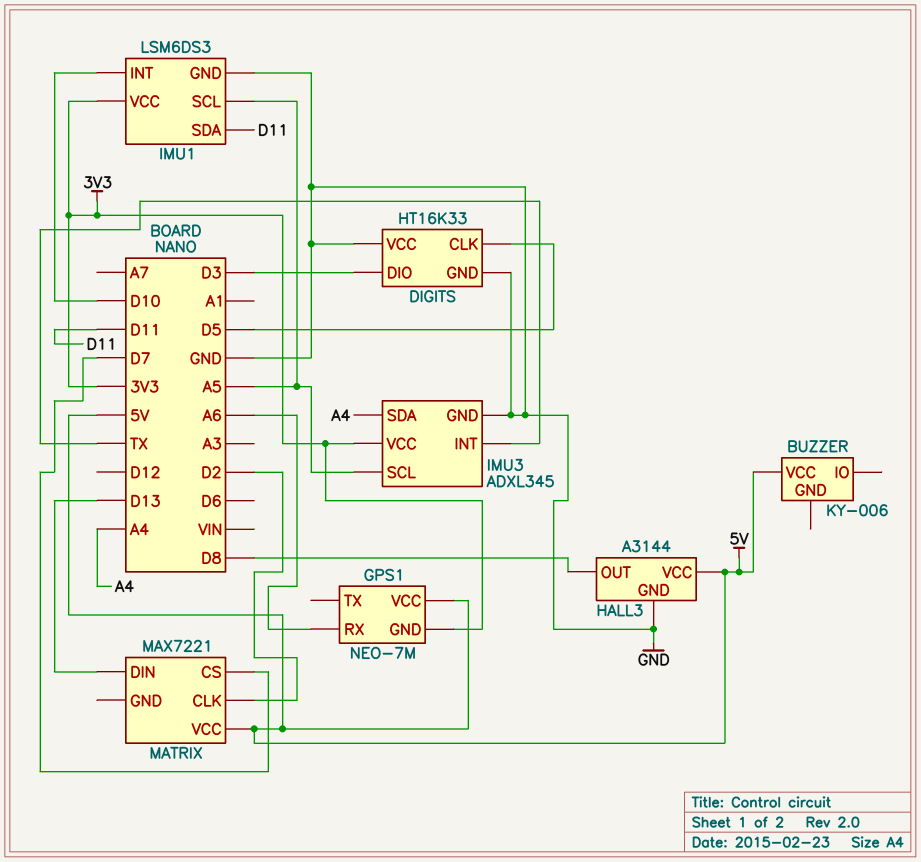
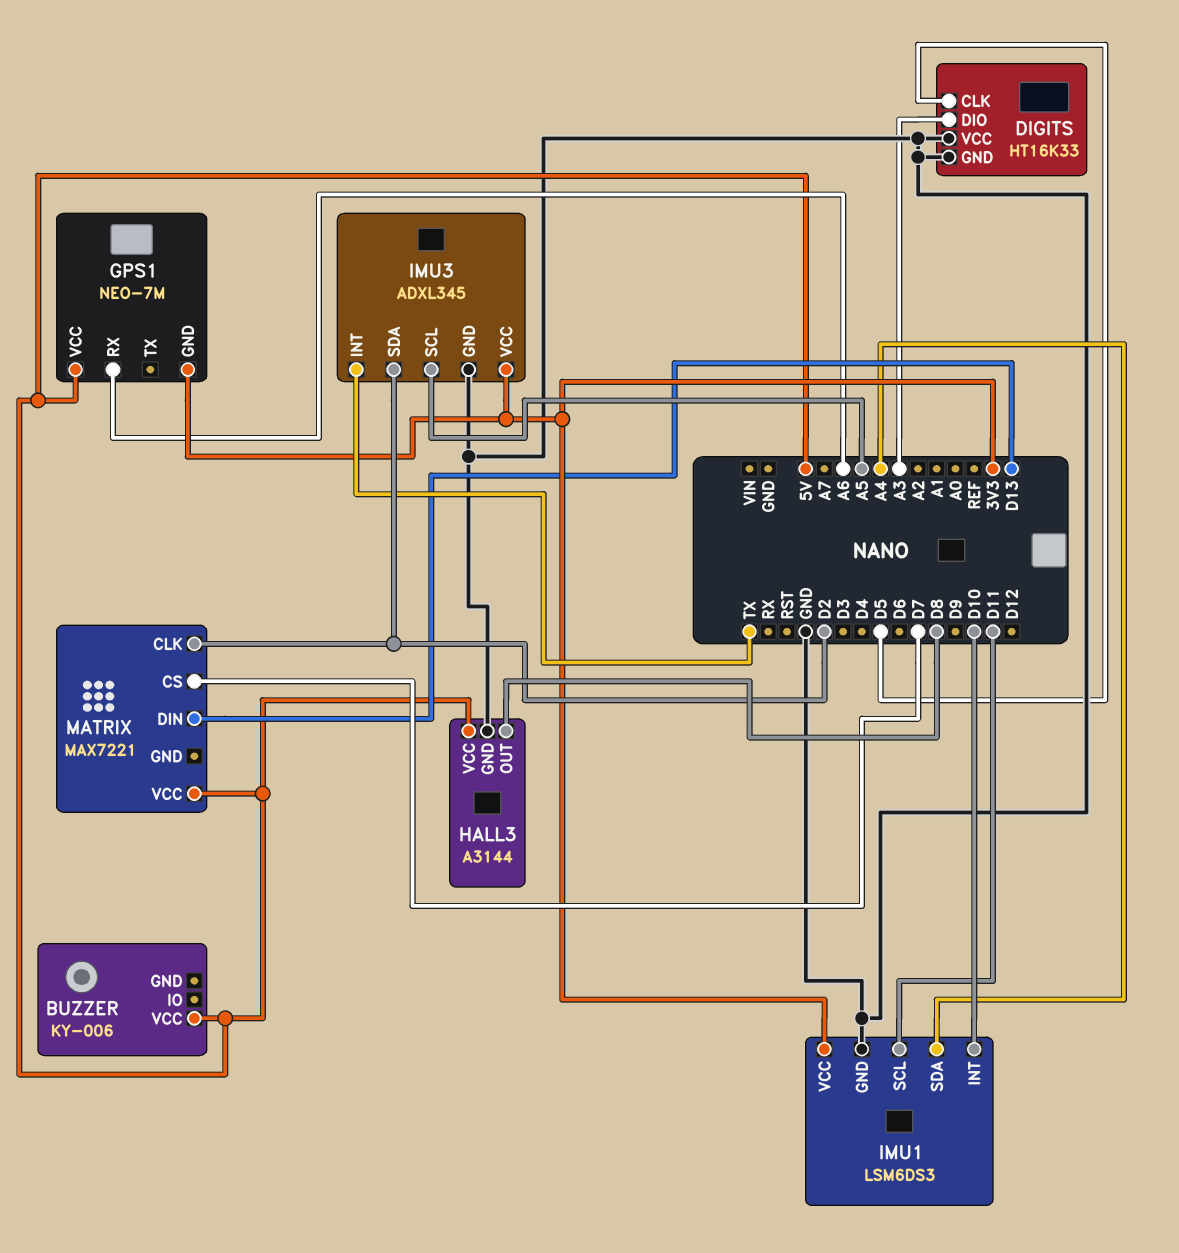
DIGITS pin DIO: D3 -> A3
IMU1 pin SCL: A5 -> D11
IMU1 pin SDA: D11 -> A4
IMU3 pin SDA: A4 -> D2

